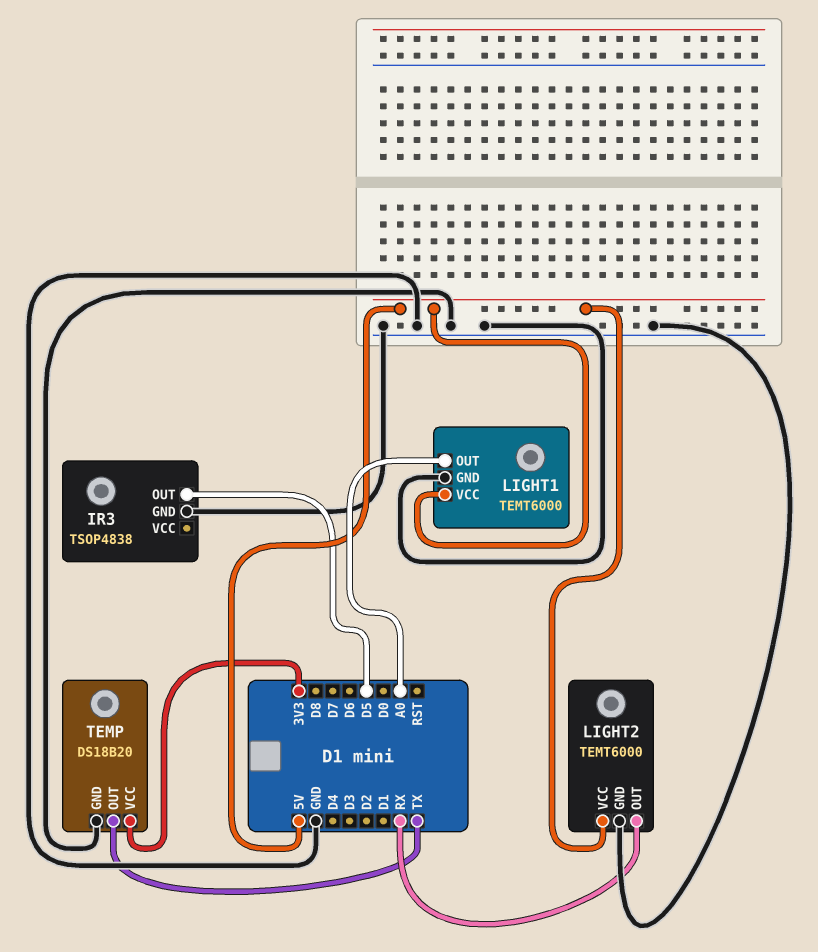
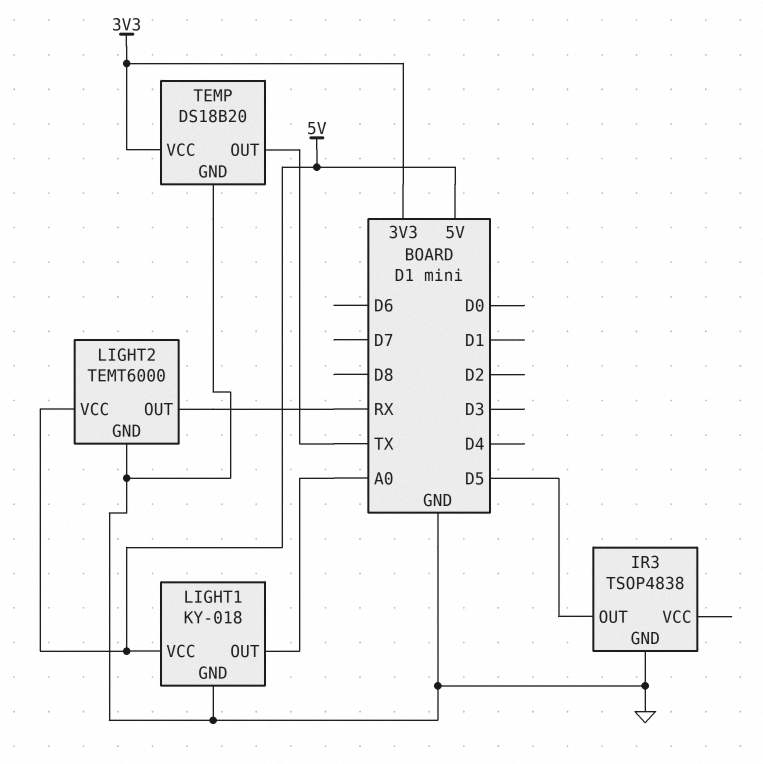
LIGHT1: TEMT6000 -> KY-018

